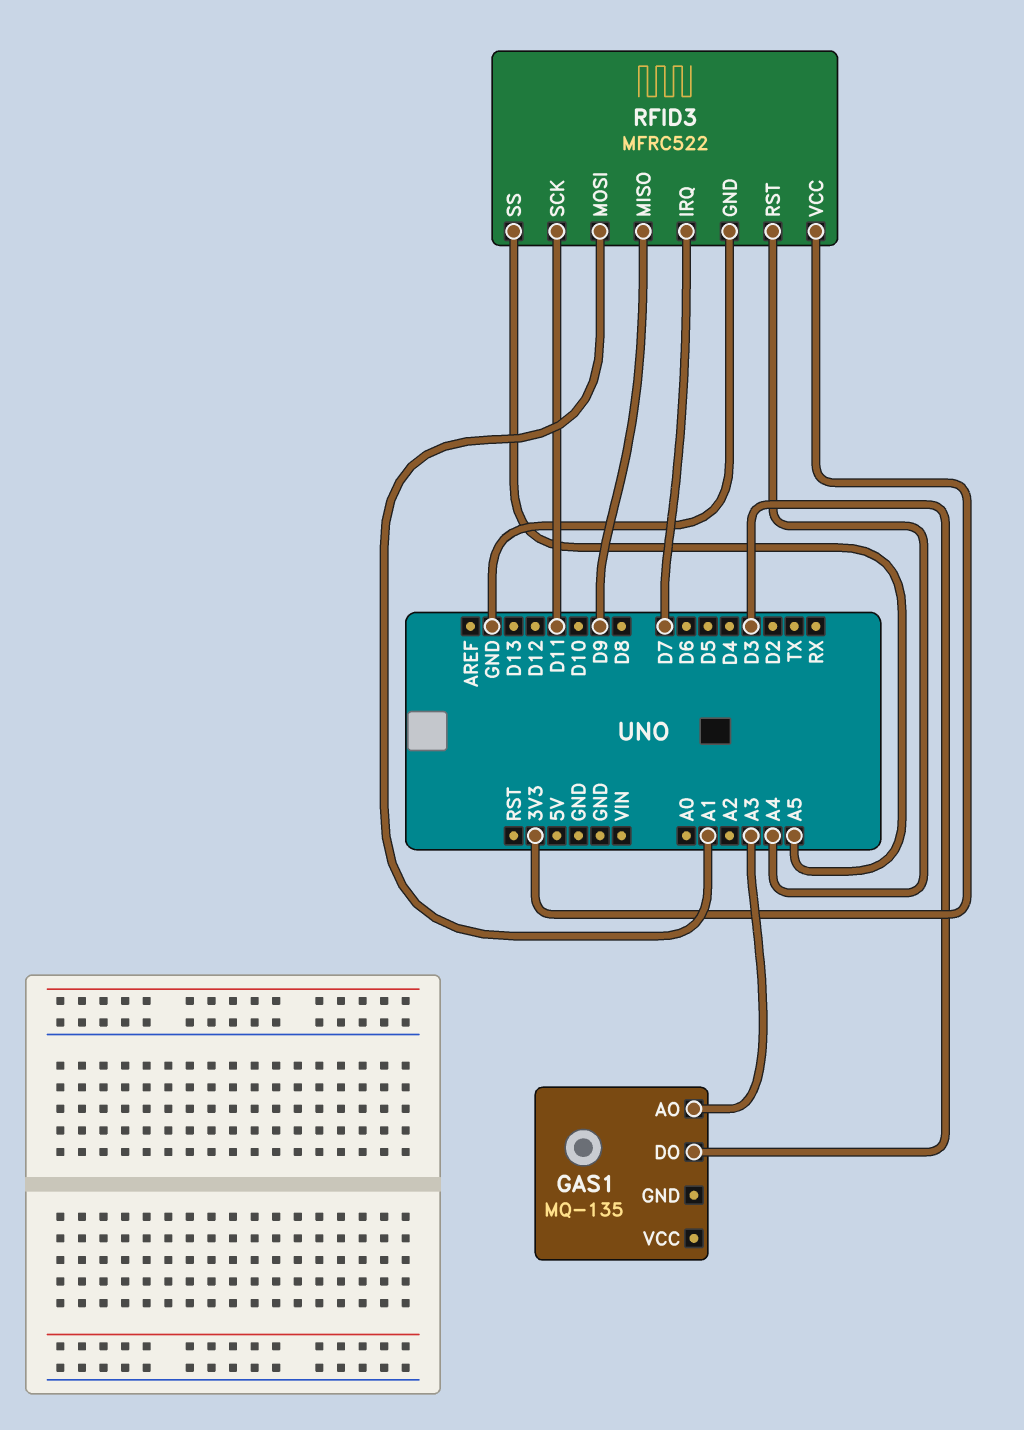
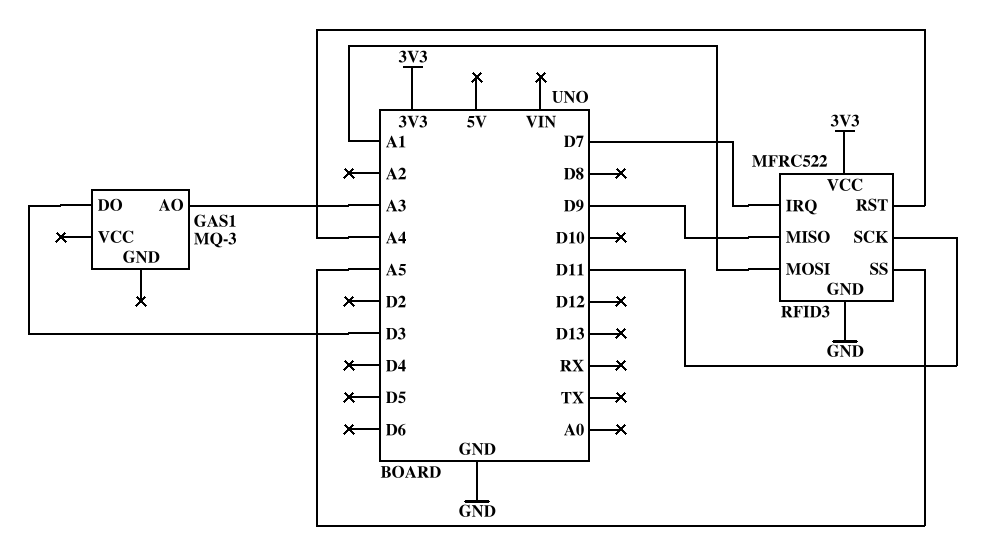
GAS1: MQ-135 -> MQ-3

